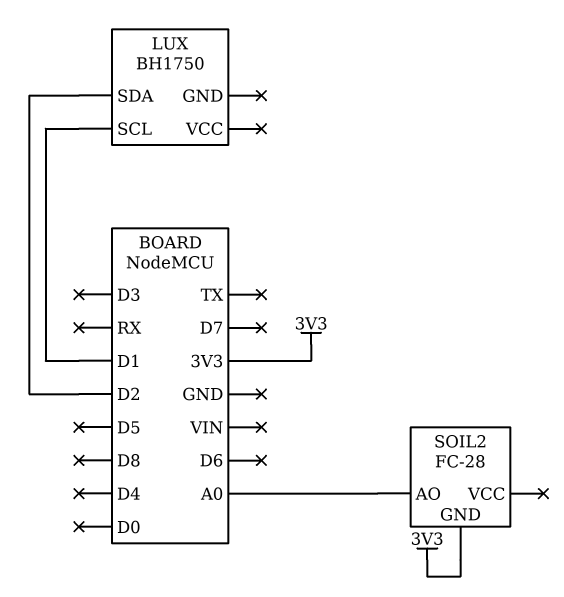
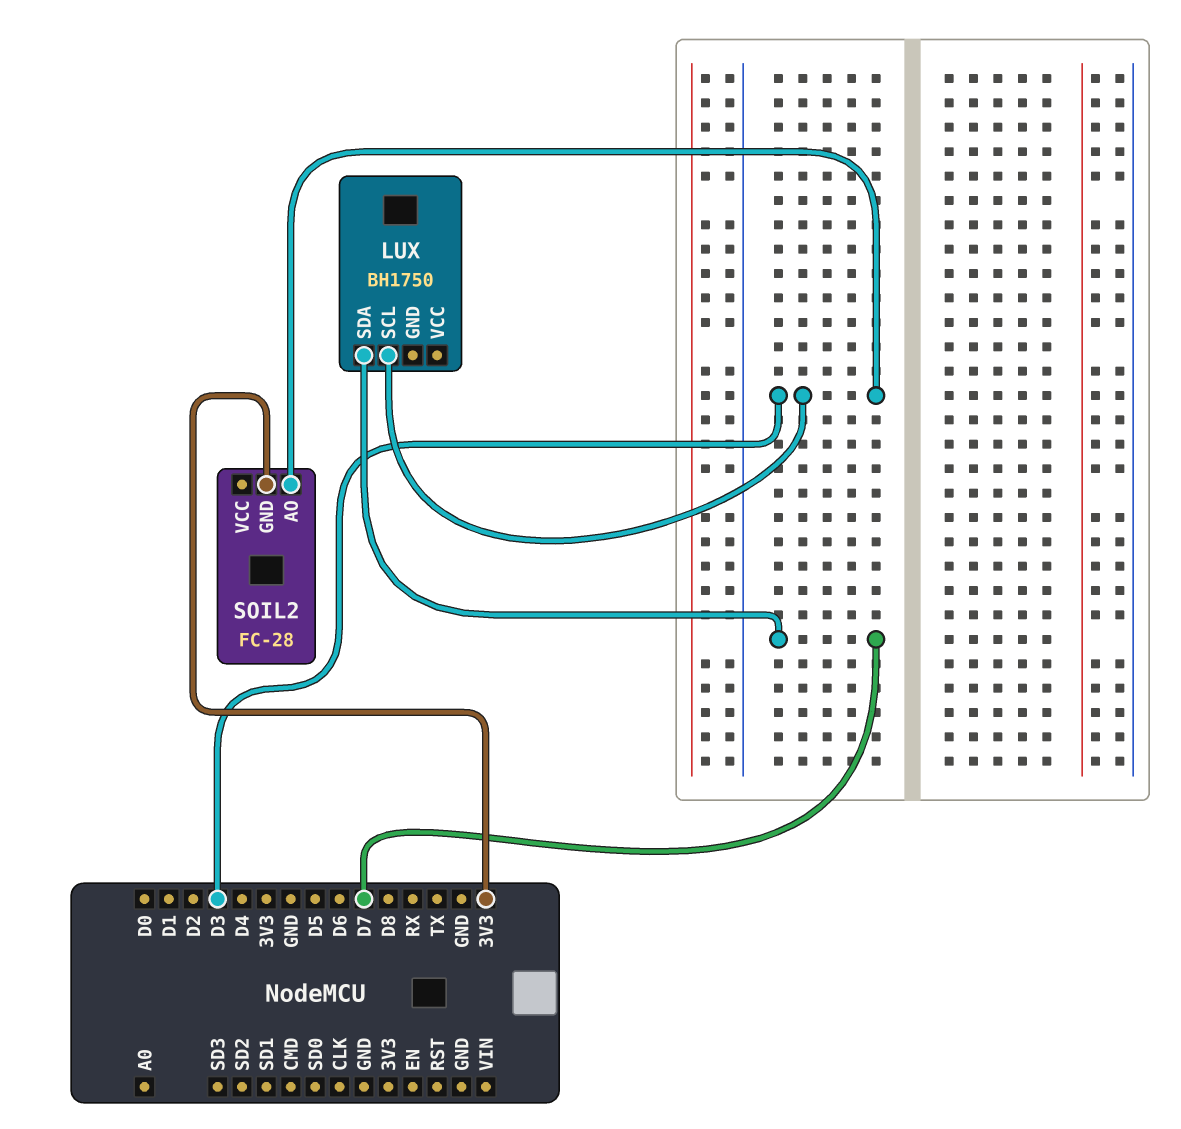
LUX pin SCL: D1 -> D3
LUX pin SDA: D2 -> D7
SOIL2 pin AO: A0 -> D3

